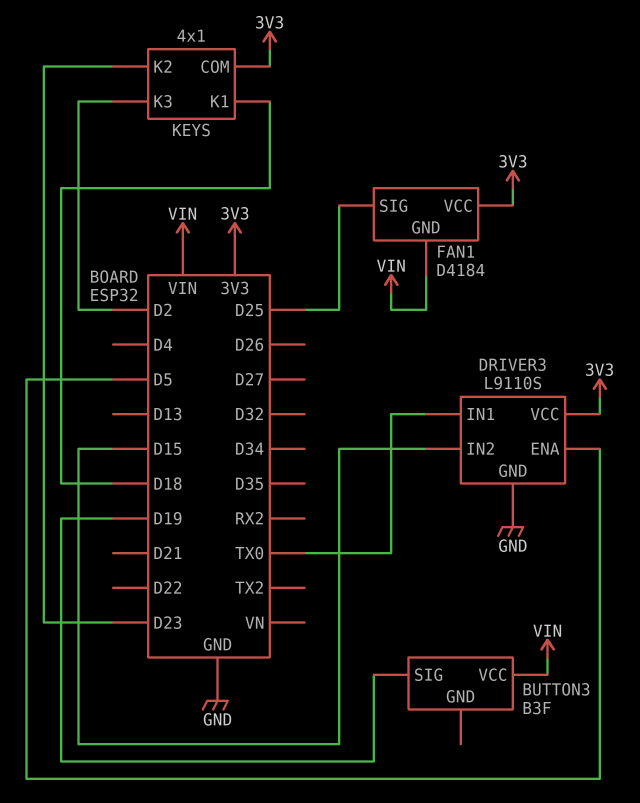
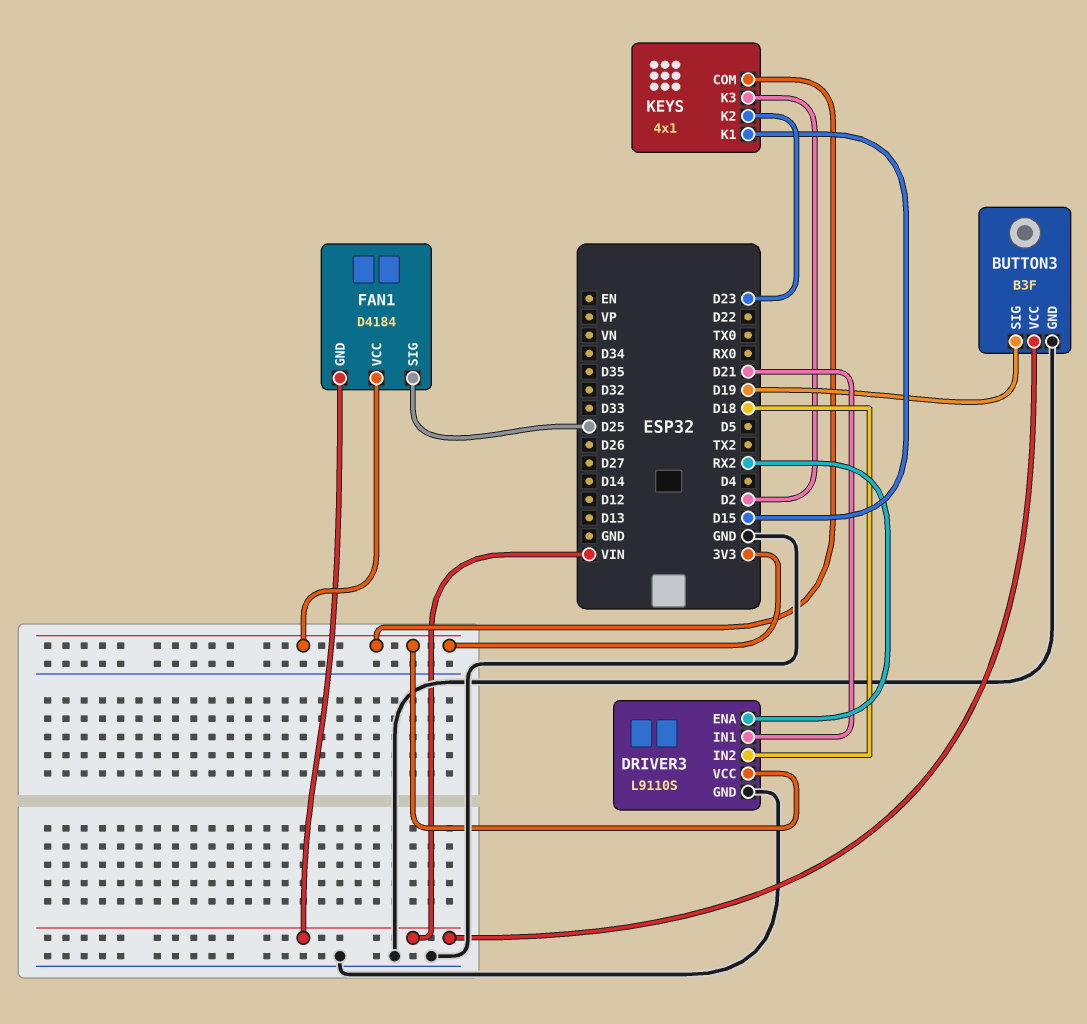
BUTTON3 pin GND: none -> GND
DRIVER3 pin ENA: D5 -> RX2
DRIVER3 pin IN1: TX0 -> D21
DRIVER3 pin IN2: D15 -> D18
KEYS pin K1: D18 -> D15

